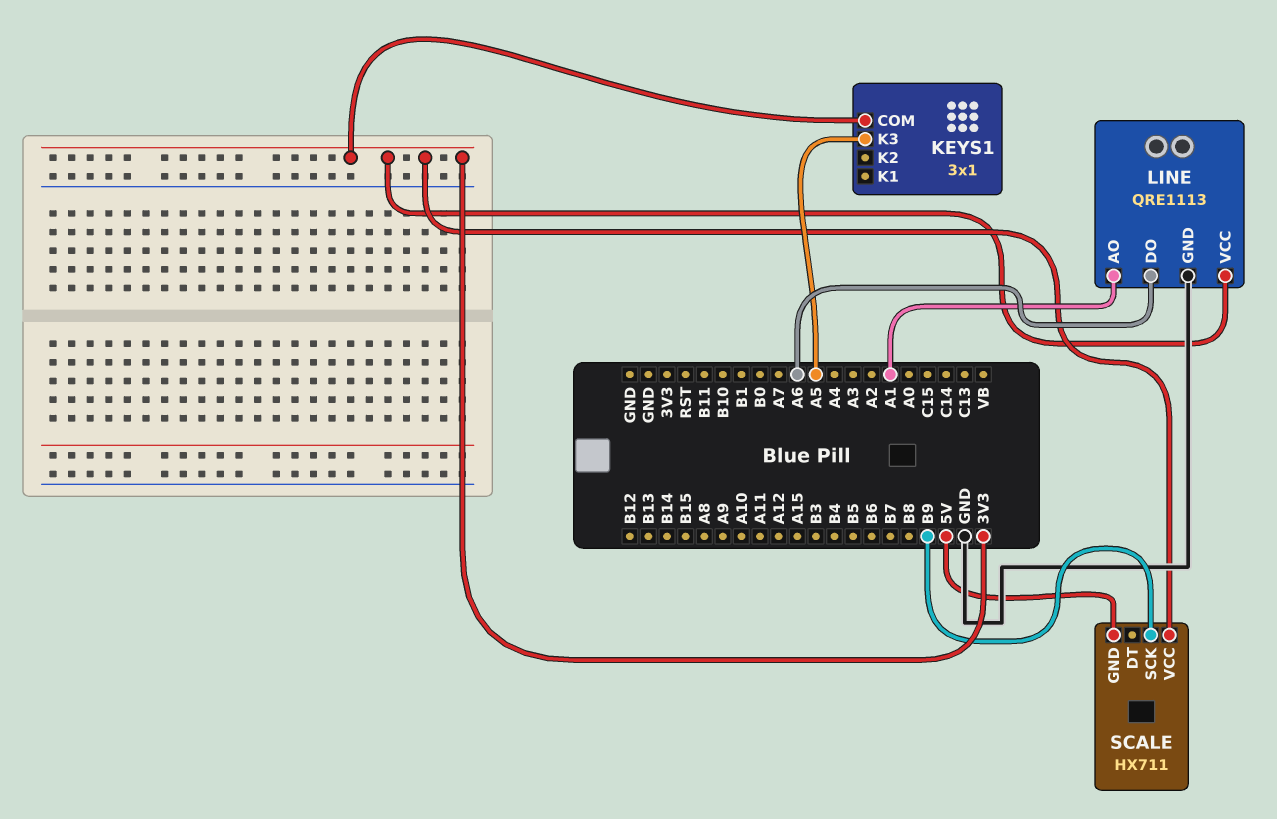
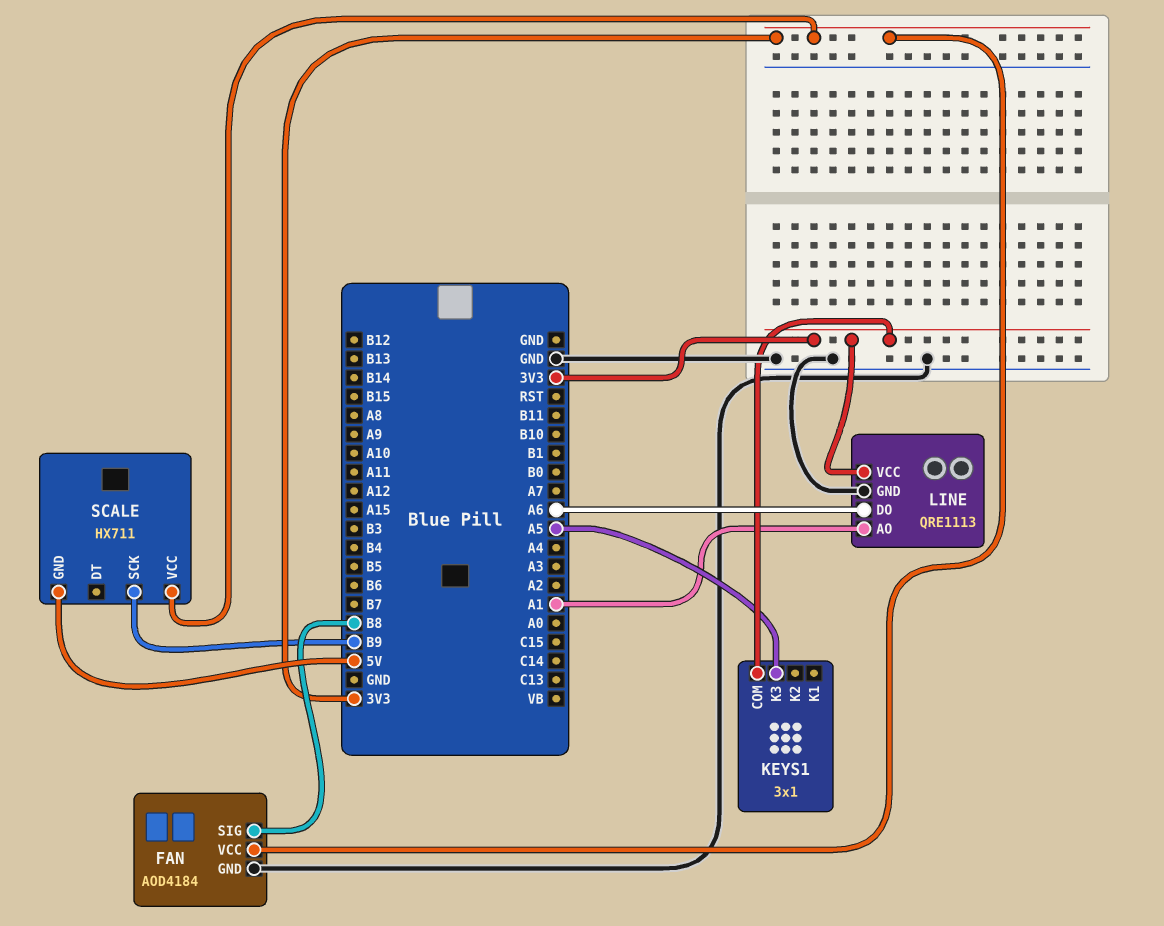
FAN: none -> AOD4184
FAN pin GND: none -> GND
FAN pin SIG: none -> B8
FAN pin VCC: none -> 3V3

